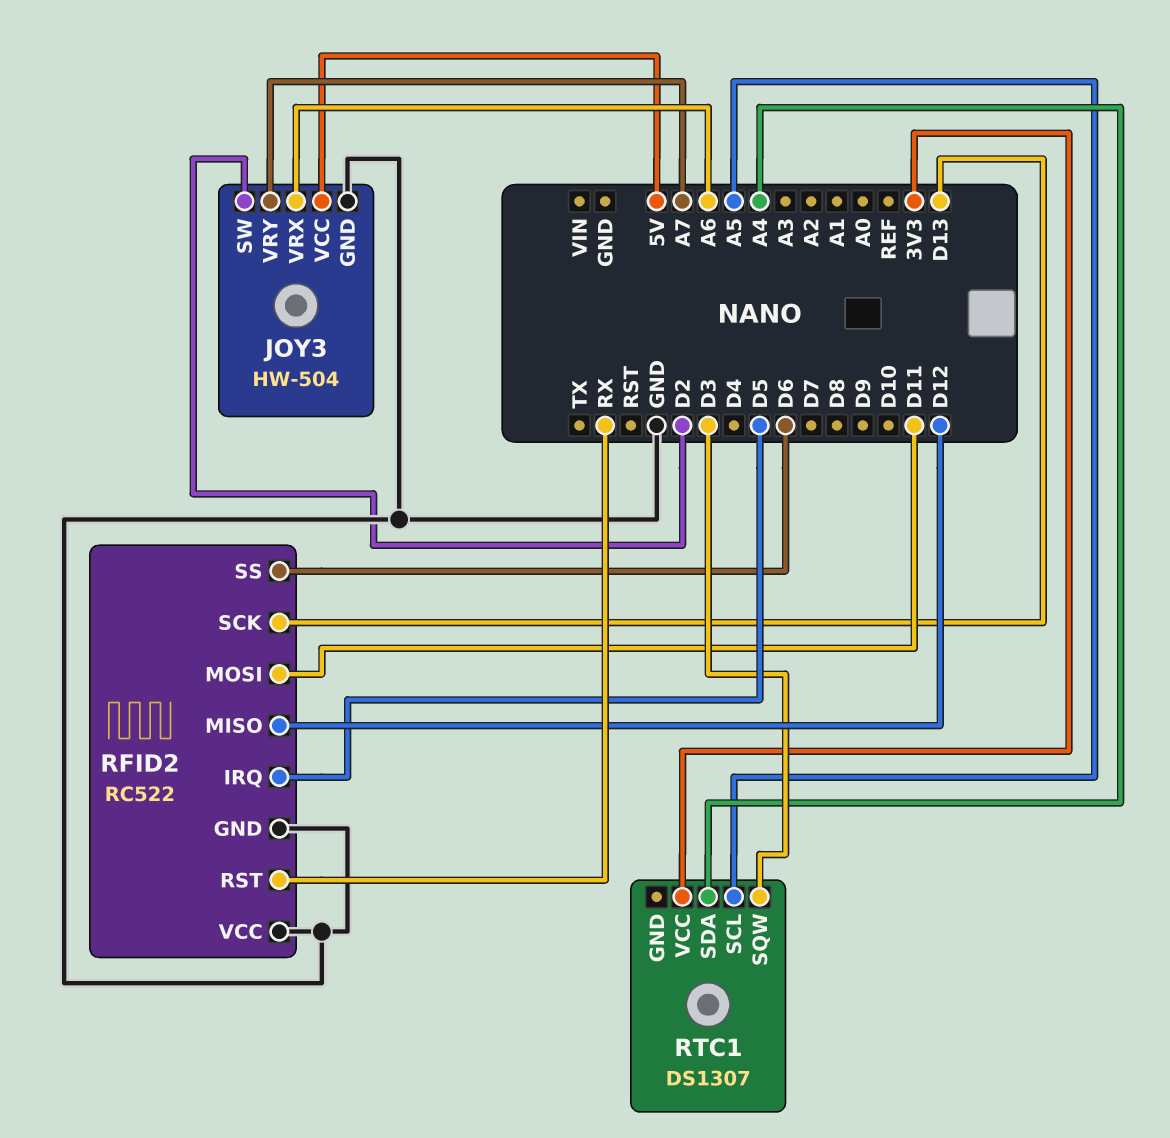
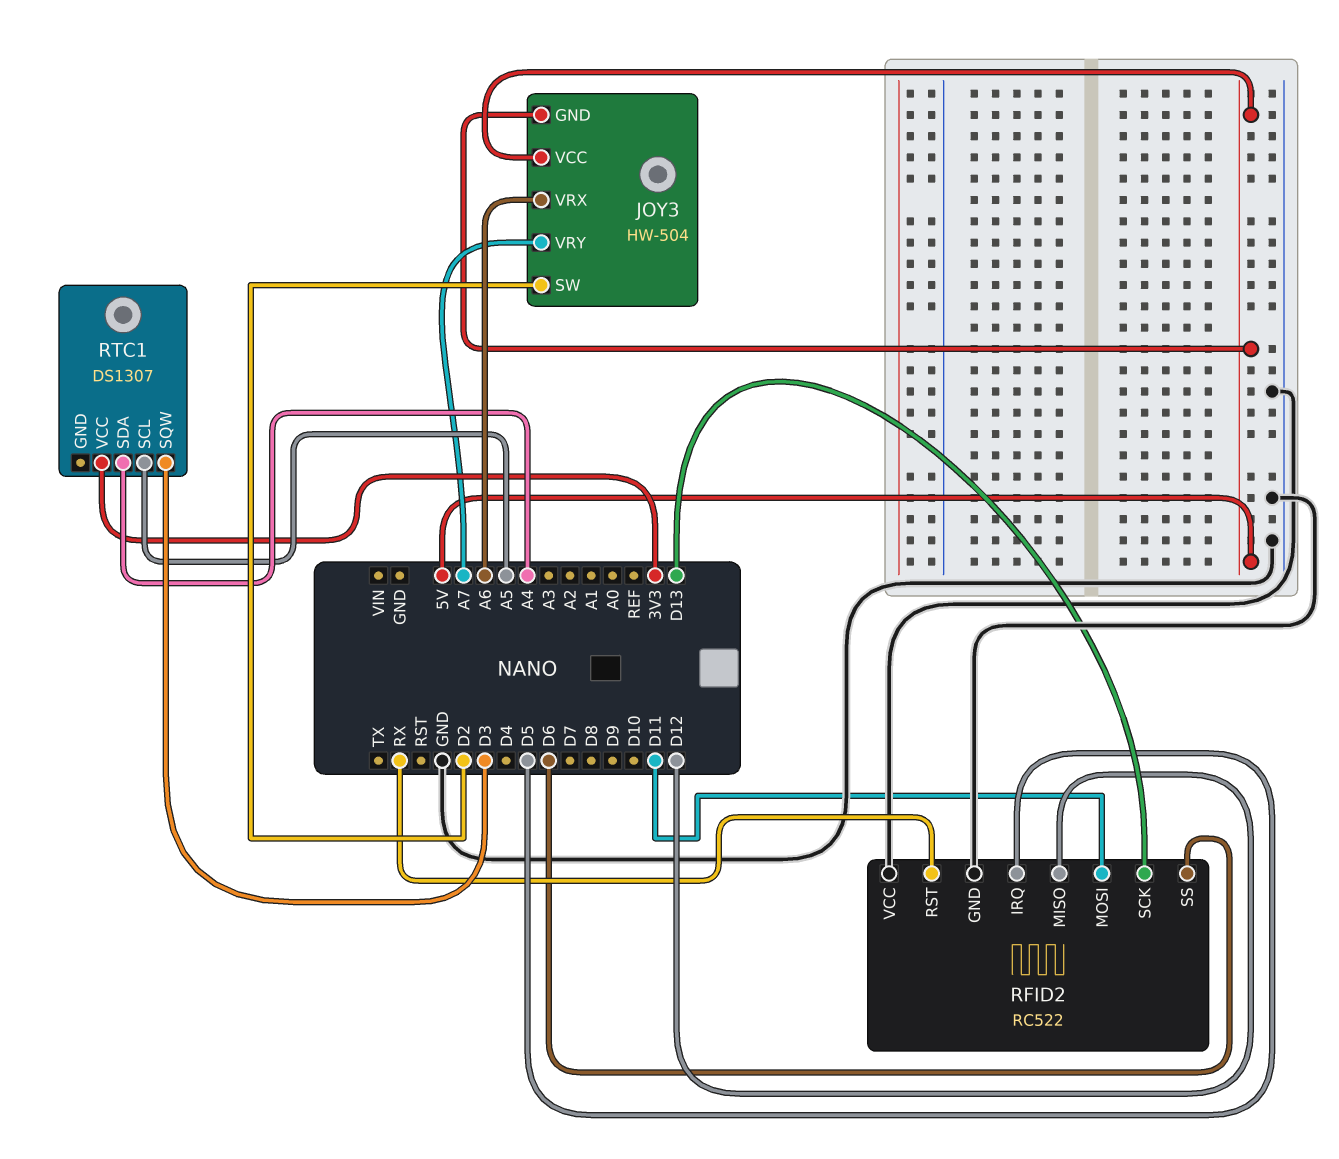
JOY3 pin GND: GND -> 5V

